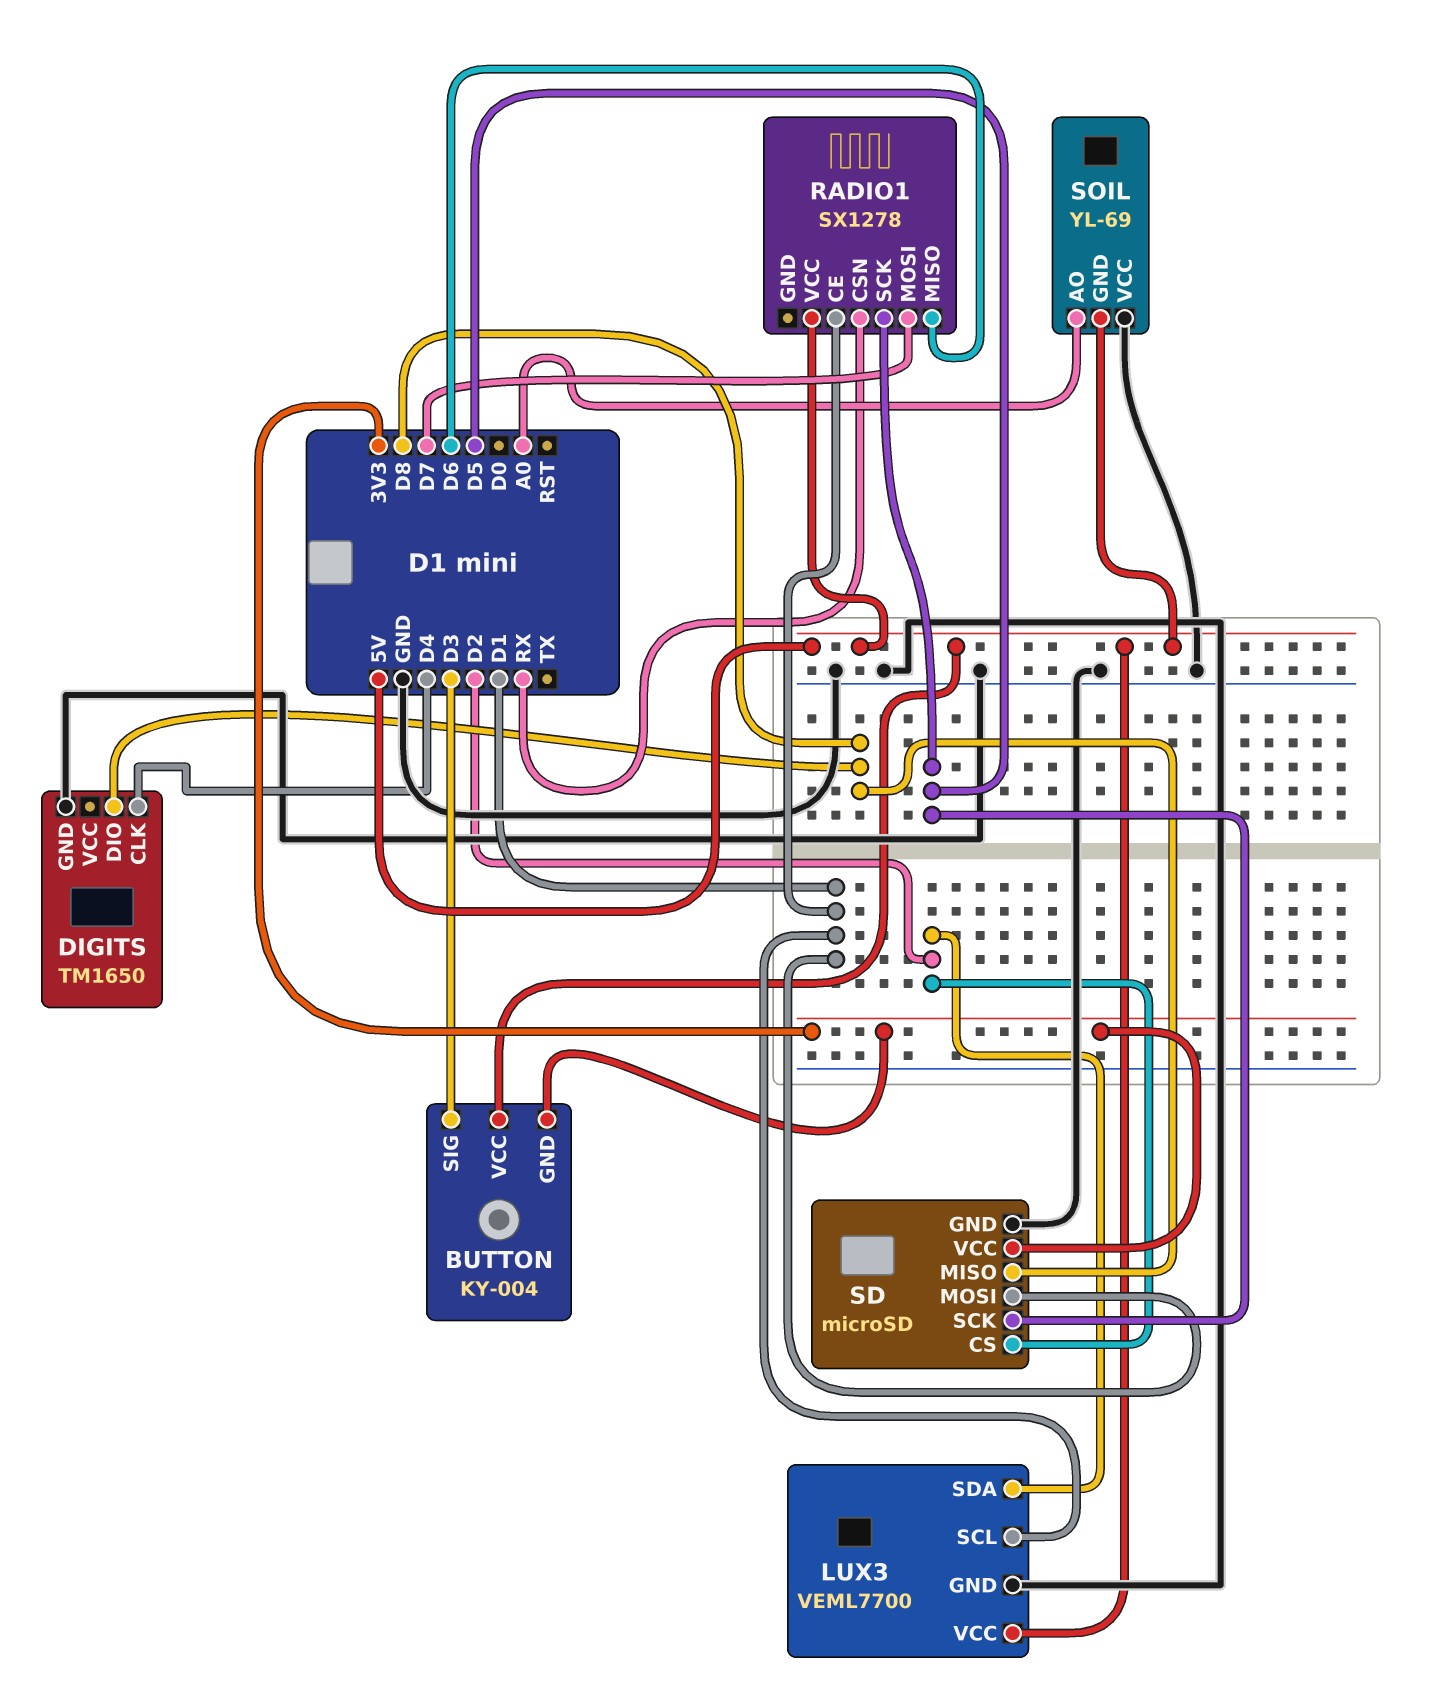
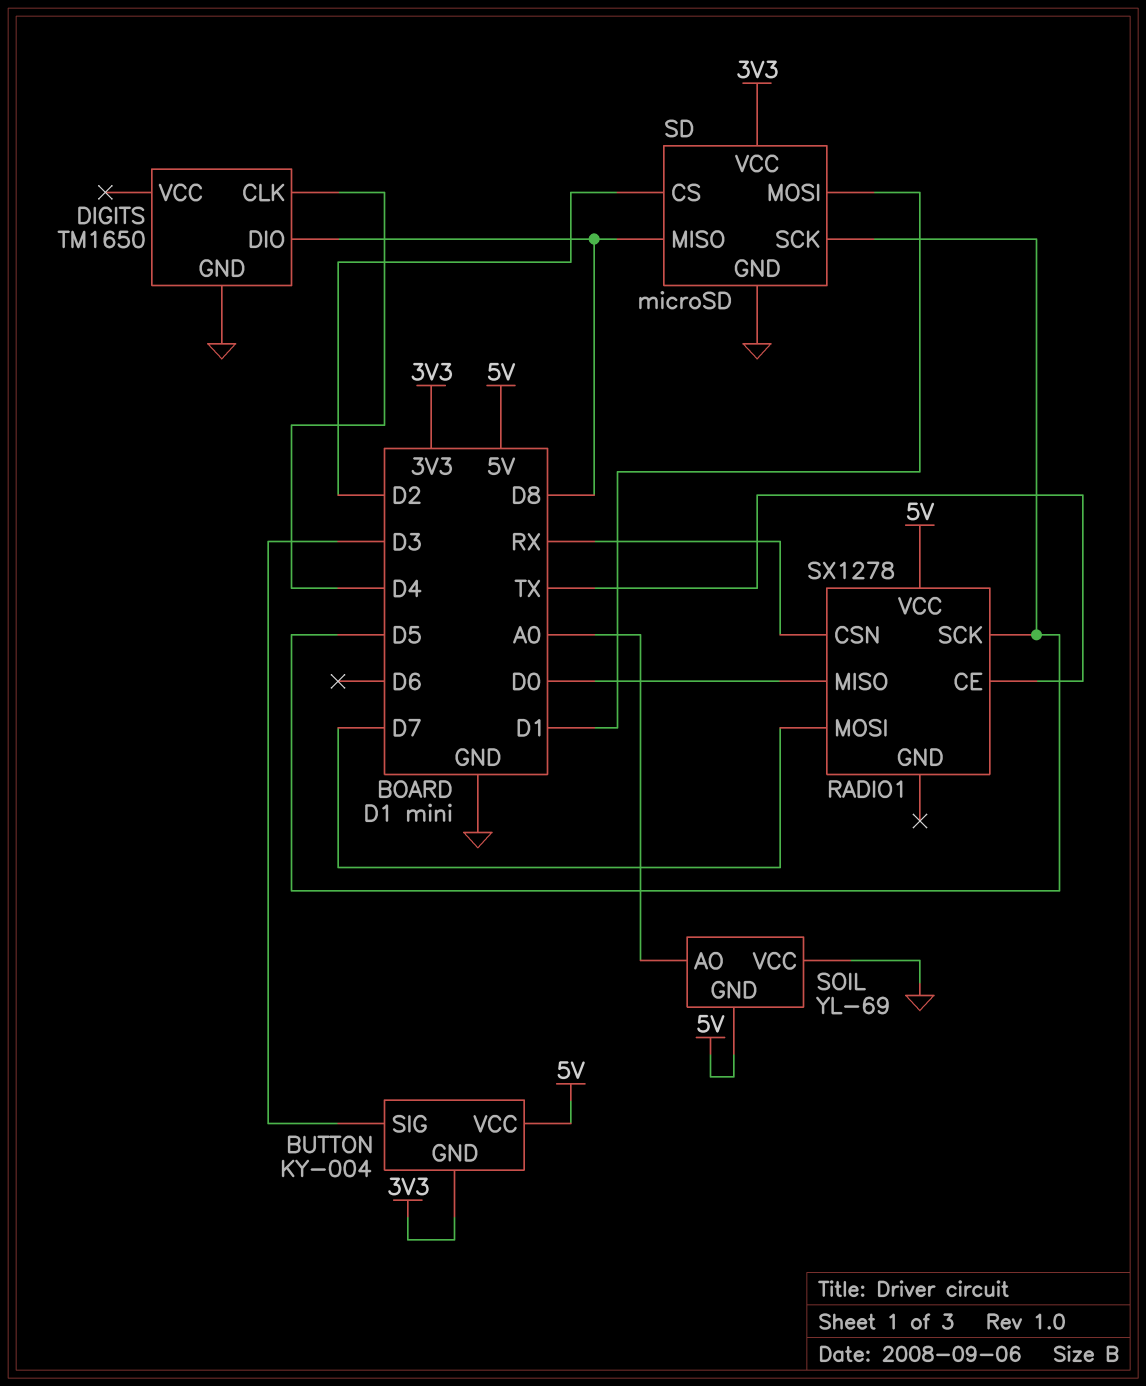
LUX3: VEML7700 -> none
LUX3 pin GND: GND -> none
LUX3 pin SCL: D1 -> none
LUX3 pin SDA: D2 -> none
LUX3 pin VCC: 5V -> none
RADIO1 pin CE: D1 -> TX
RADIO1 pin MISO: D6 -> D0

